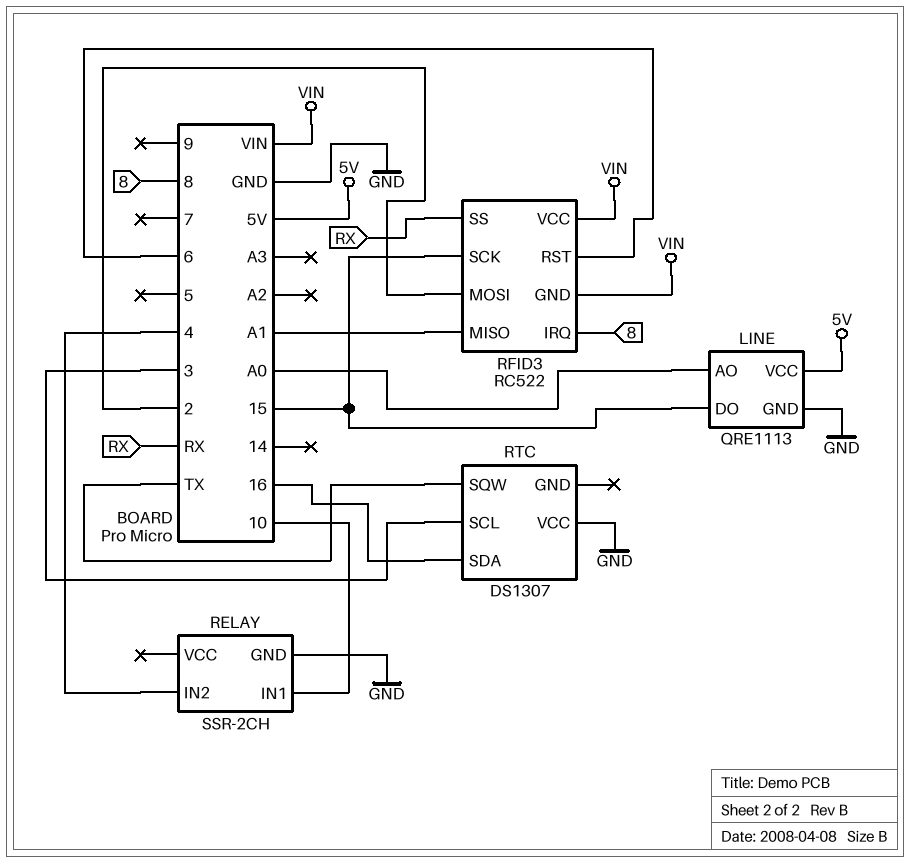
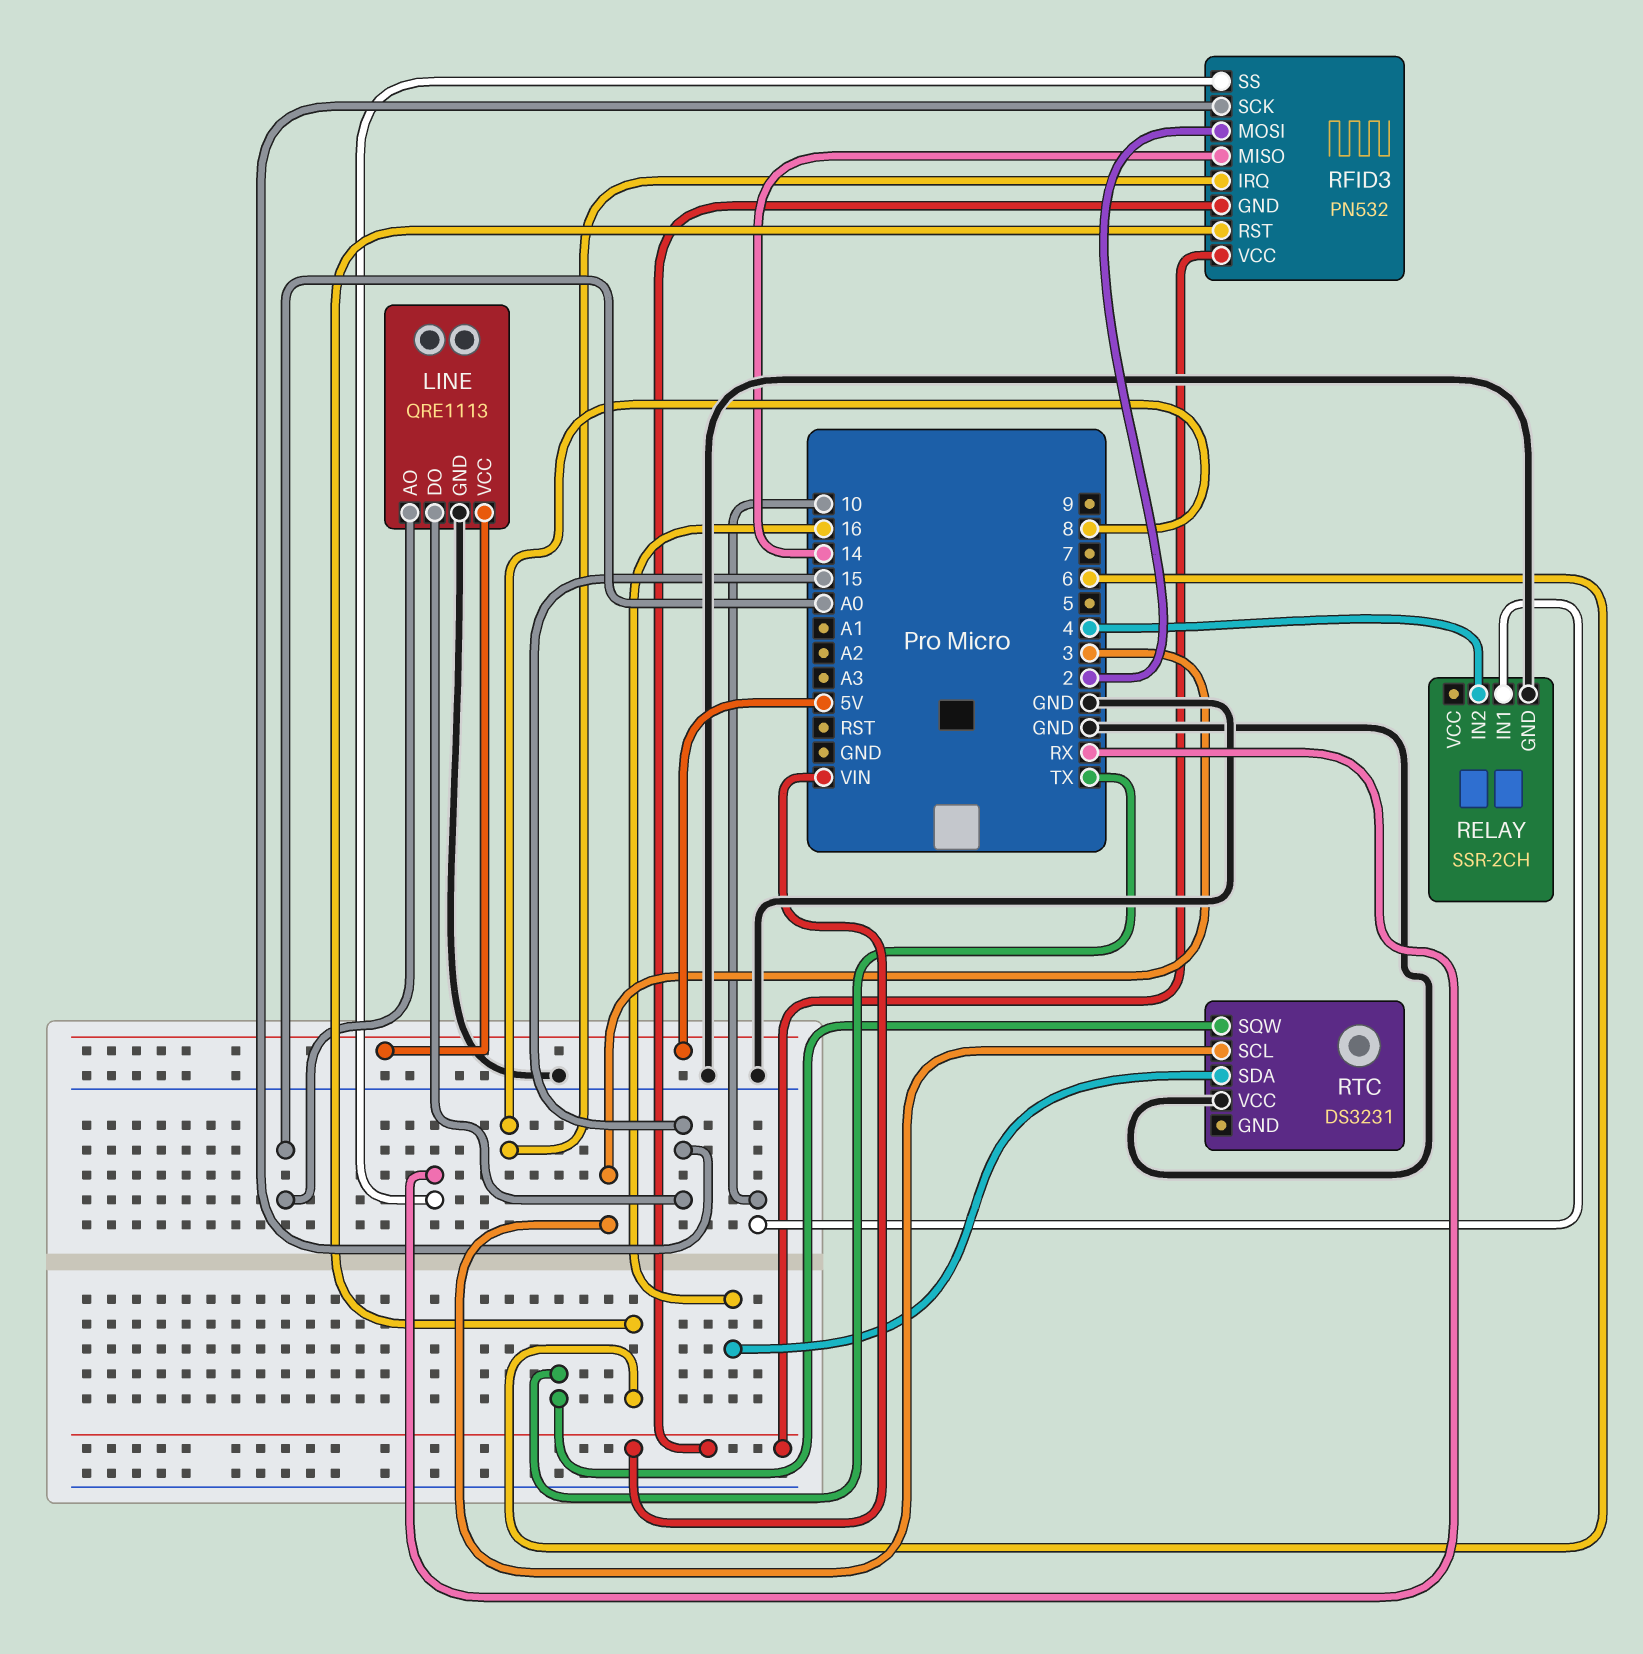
RFID3: RC522 -> PN532
RFID3 pin MISO: A1 -> 14
RTC: DS1307 -> DS3231

